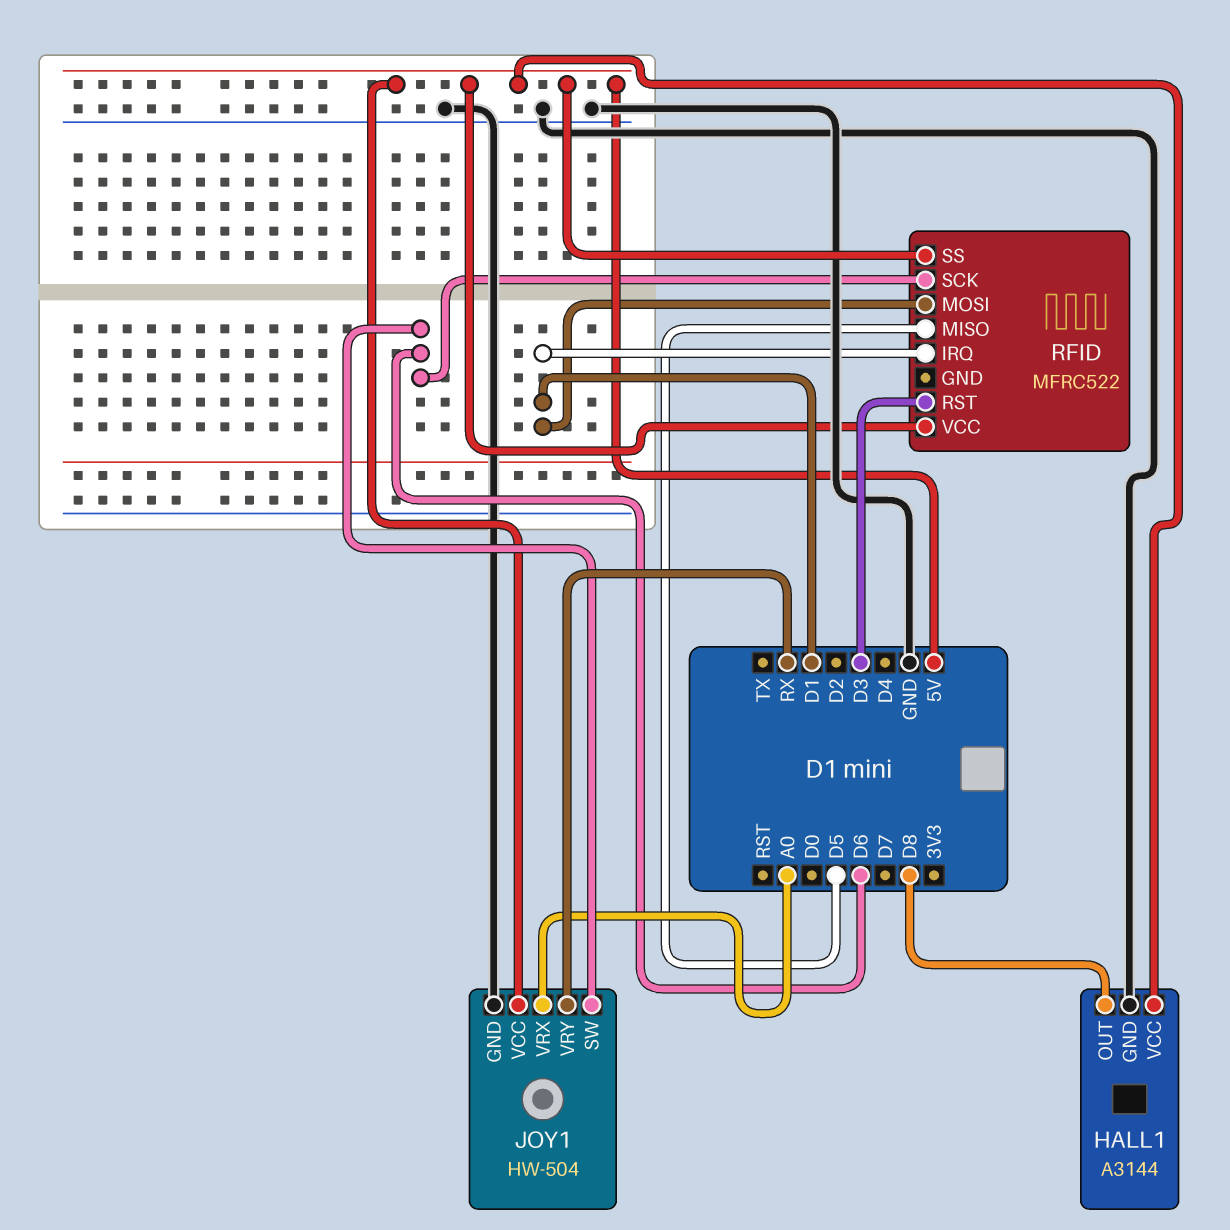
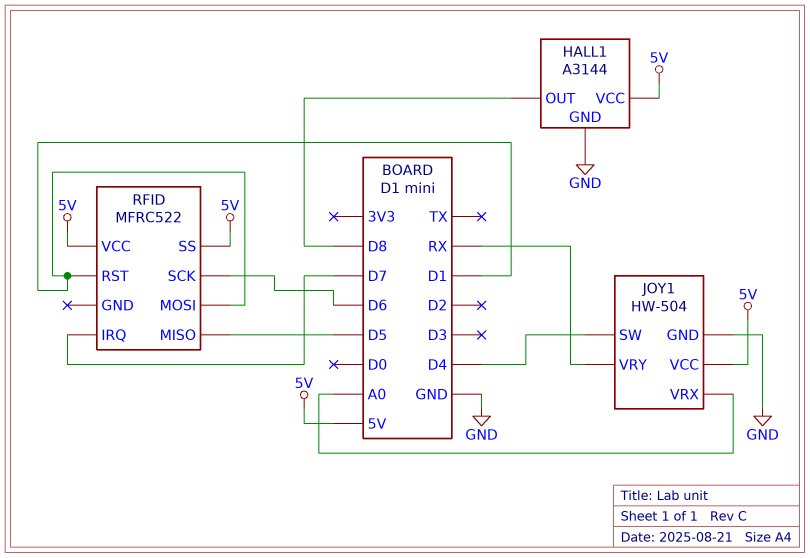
JOY1 pin SW: D6 -> D4
RFID pin IRQ: D1 -> D7
RFID pin RST: D3 -> D1

